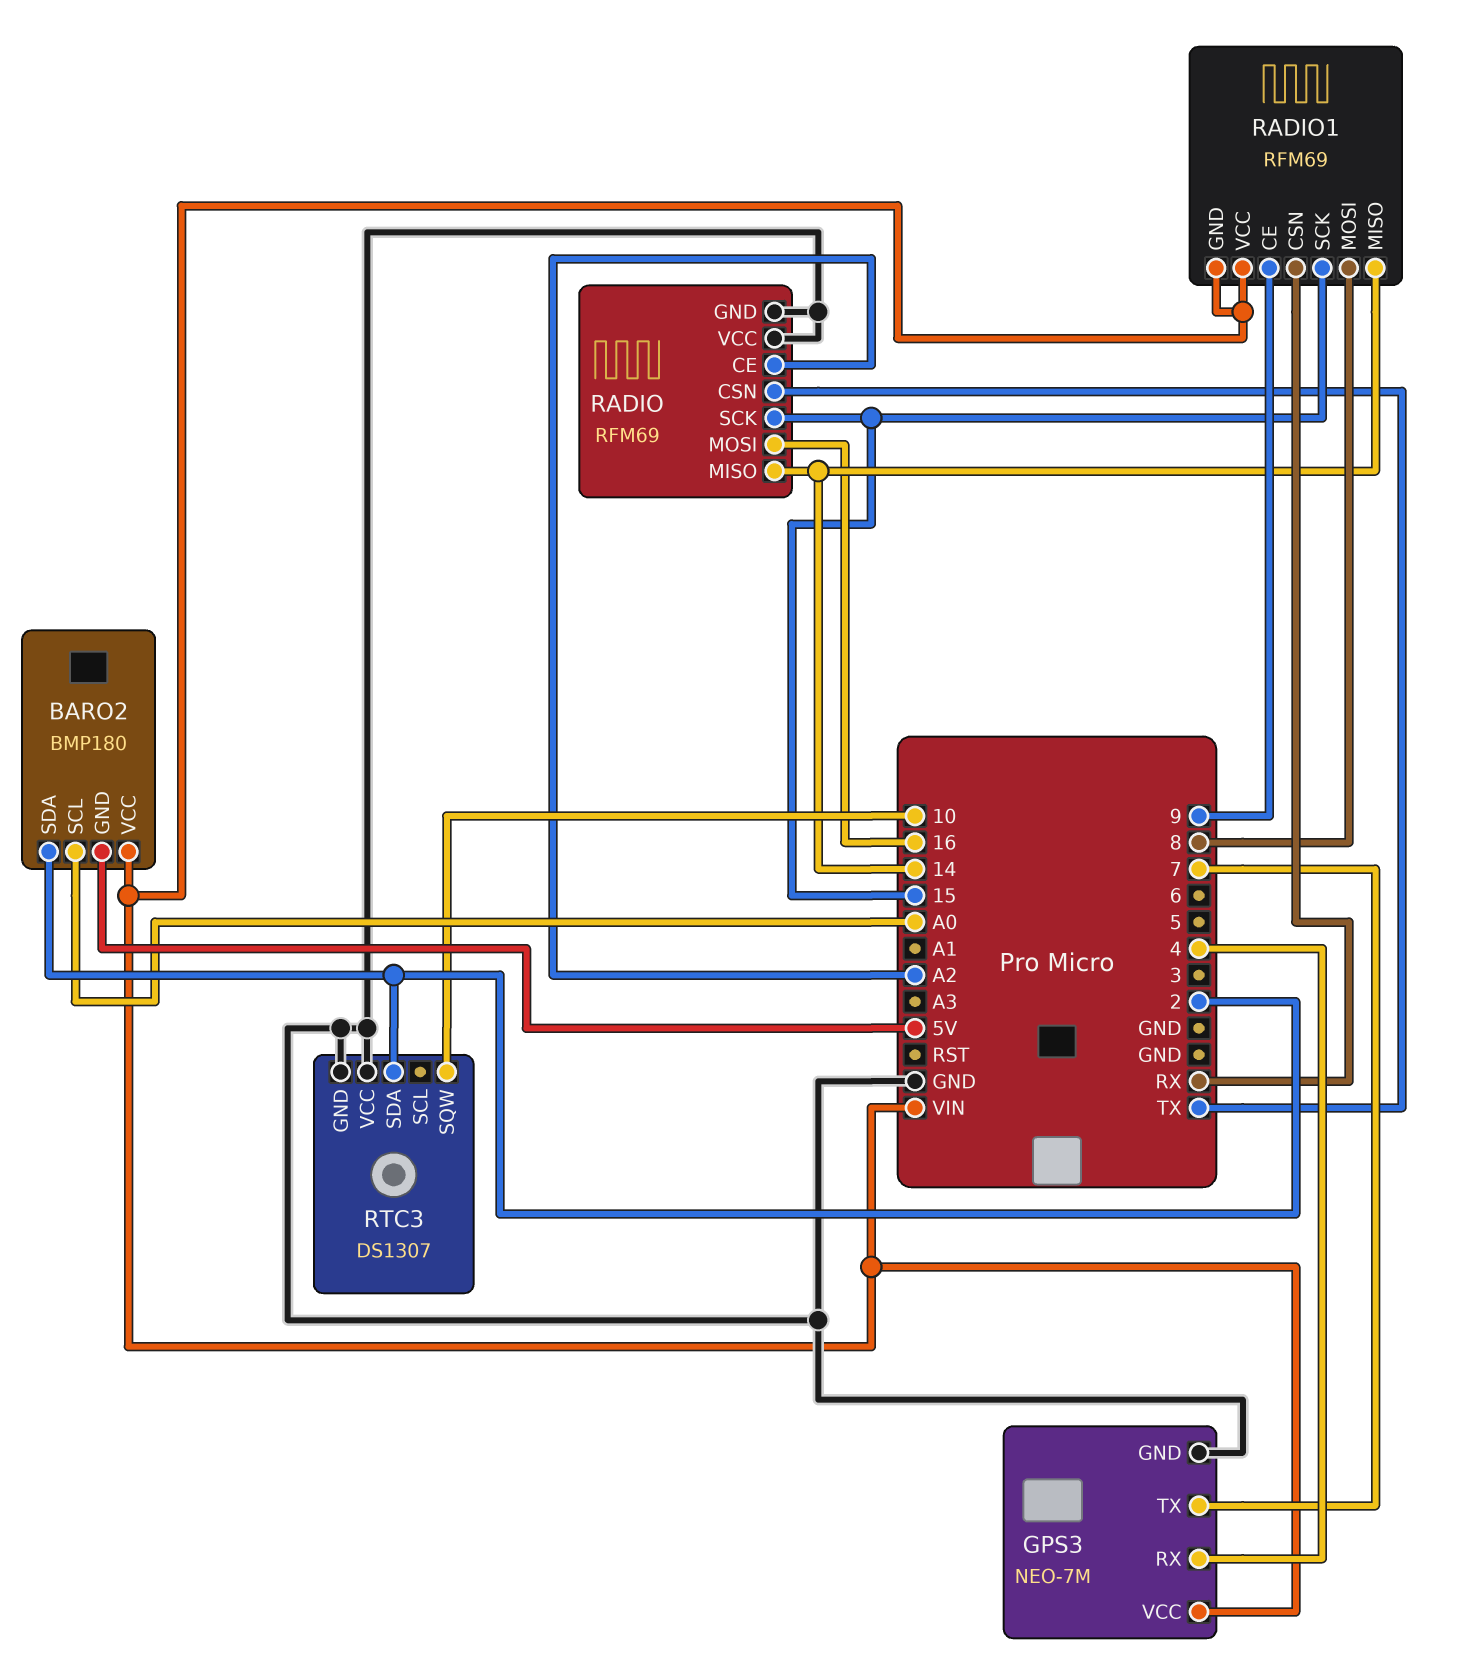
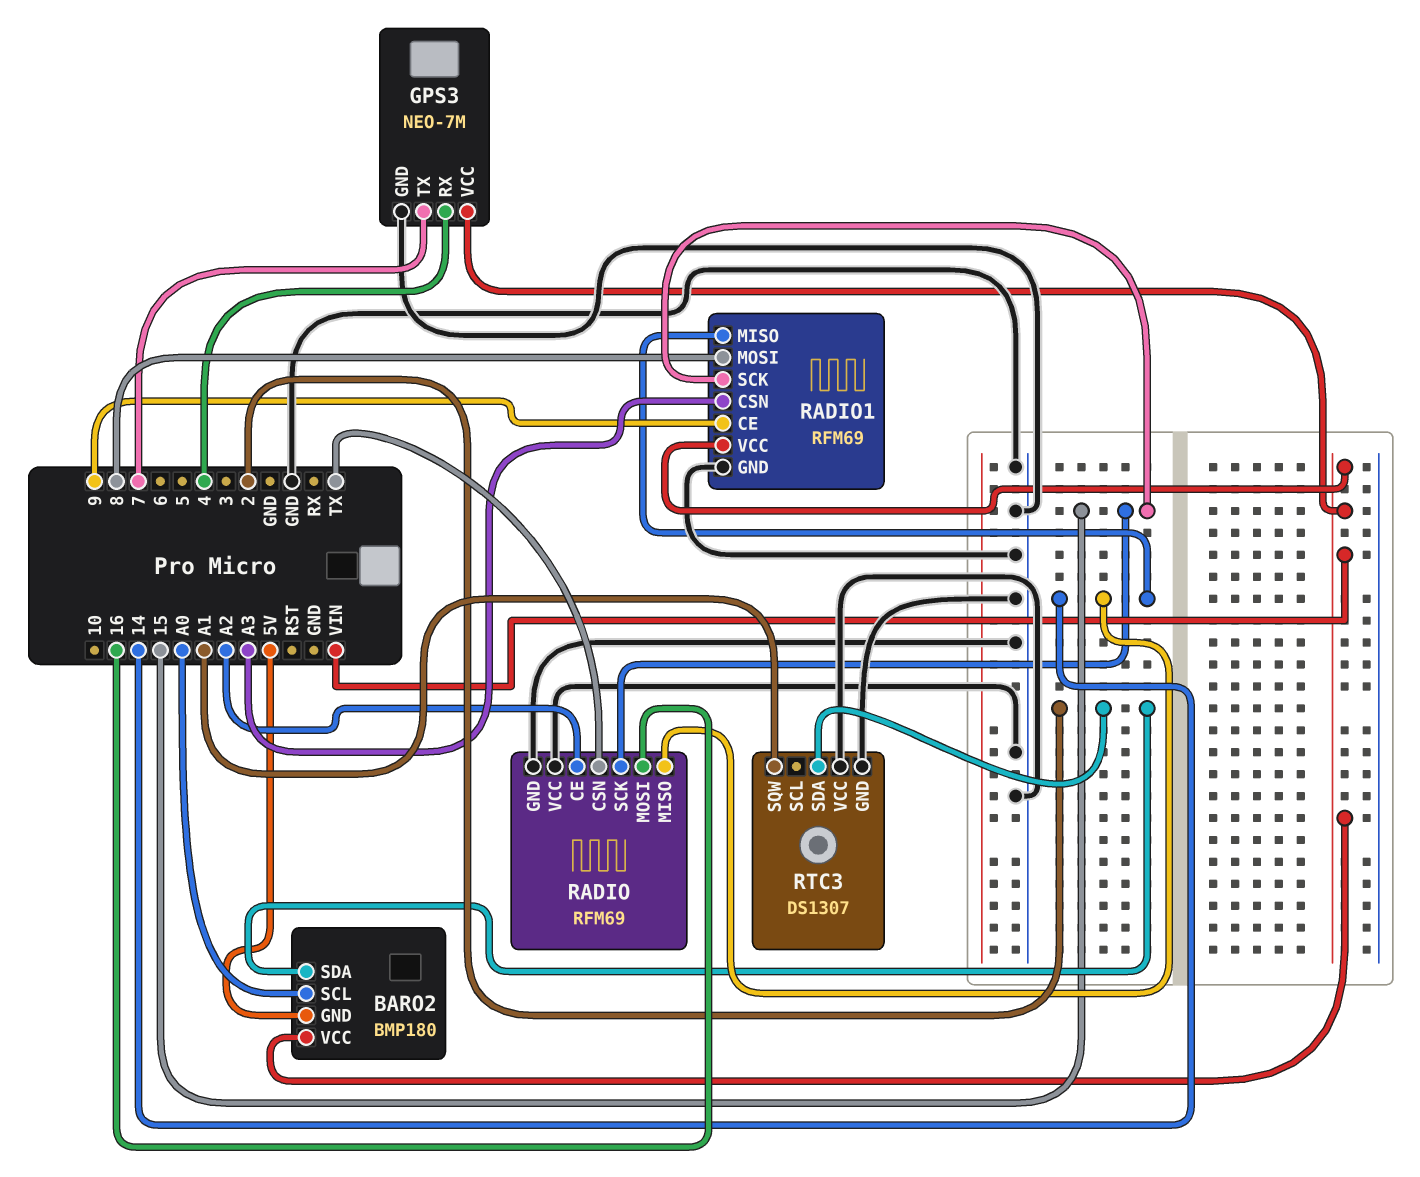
RADIO1 pin CSN: RX -> A3
RADIO1 pin GND: VIN -> GND
RTC3 pin SQW: 10 -> A1

